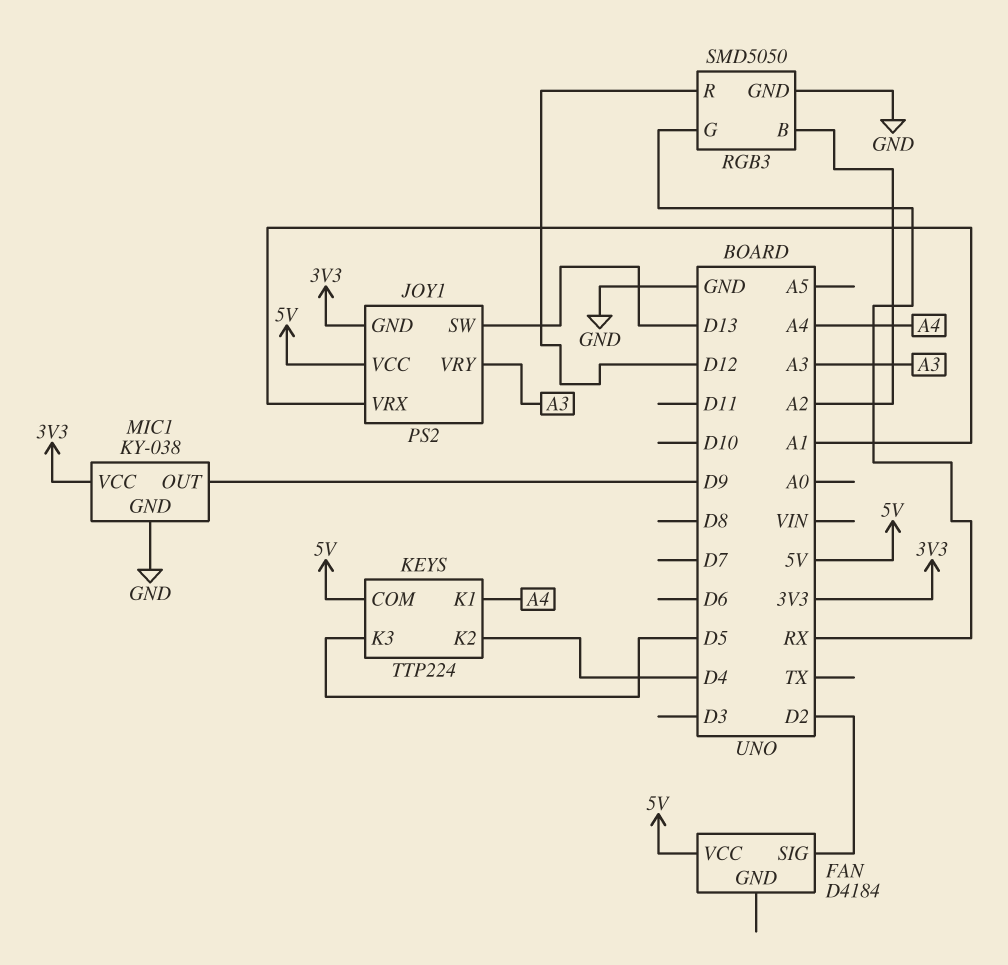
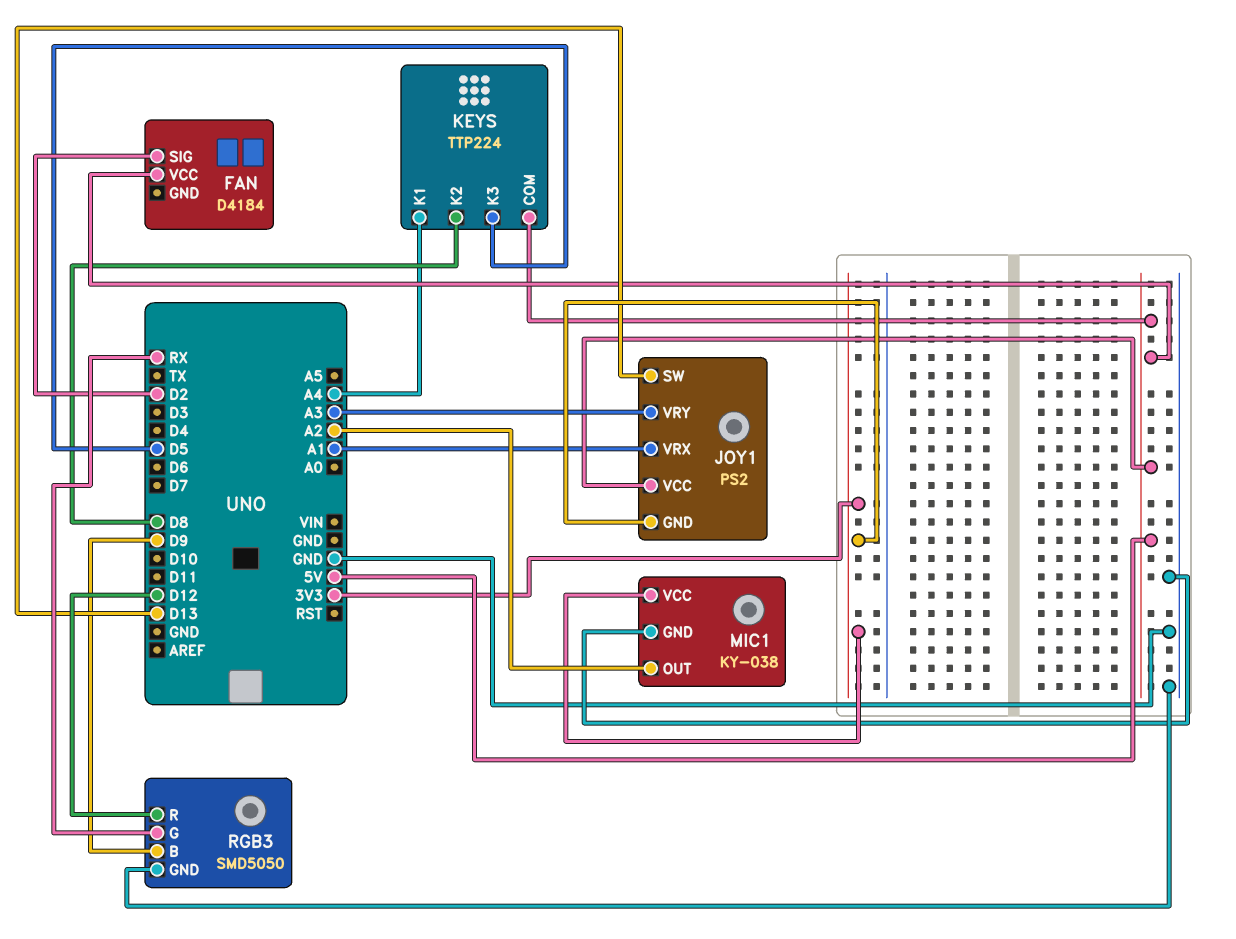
KEYS pin K2: D4 -> D8
MIC1 pin OUT: D9 -> A2
RGB3 pin B: A2 -> D9

